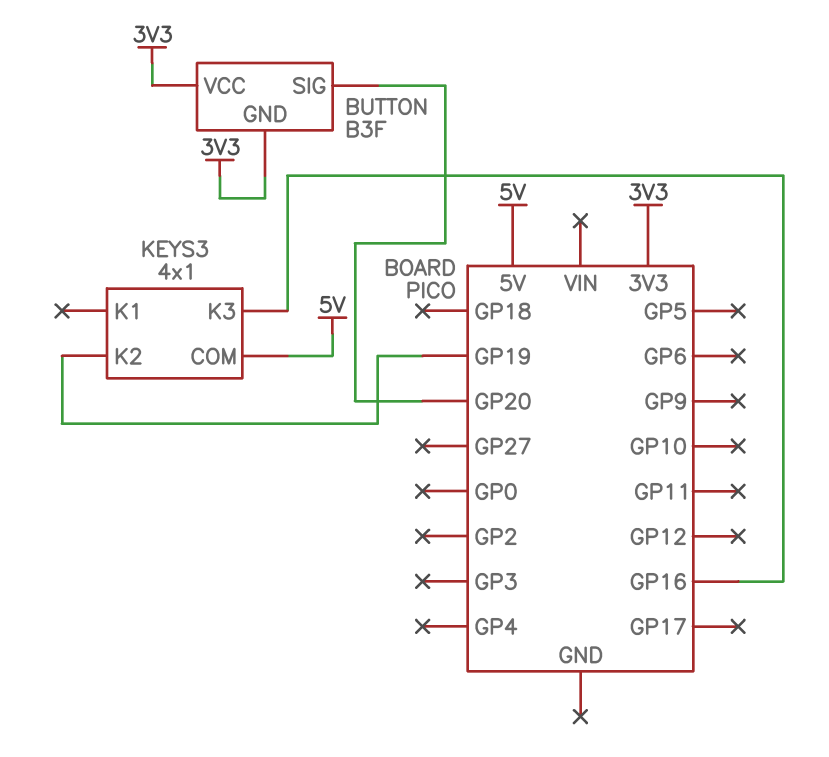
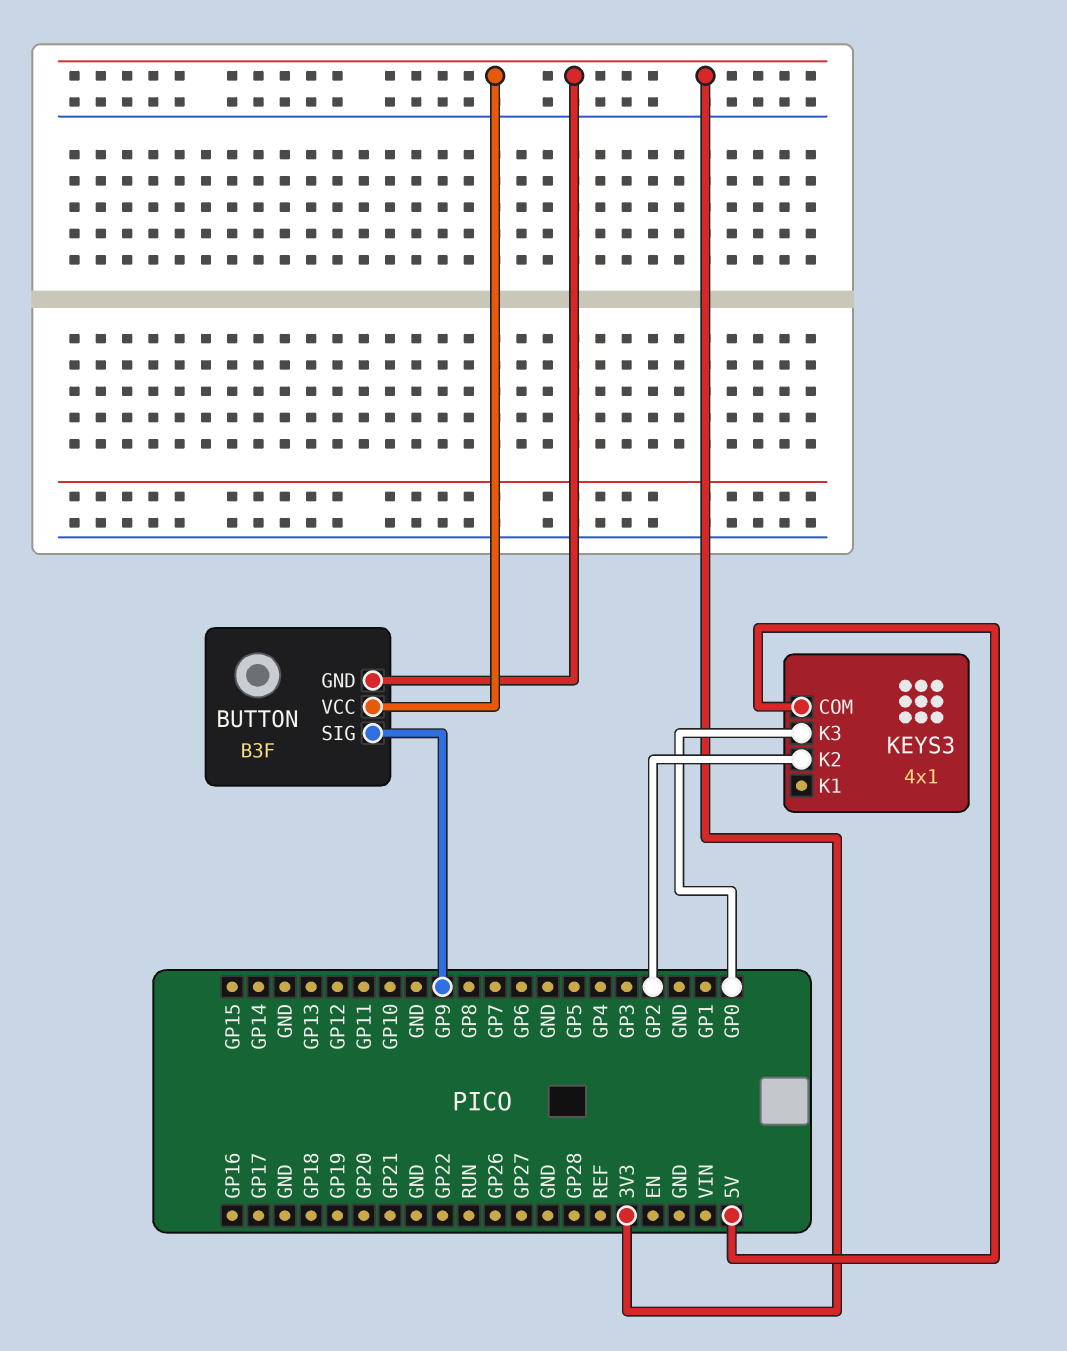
BUTTON pin SIG: GP20 -> GP9
KEYS3 pin K2: GP19 -> GP2
KEYS3 pin K3: GP16 -> GP0

